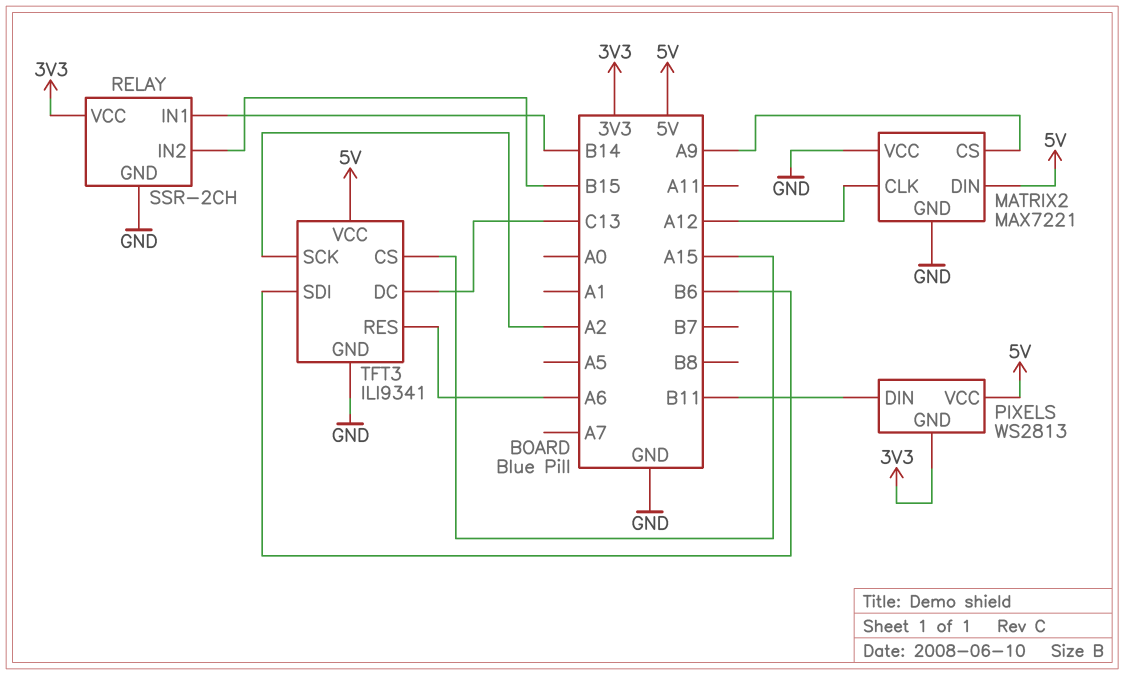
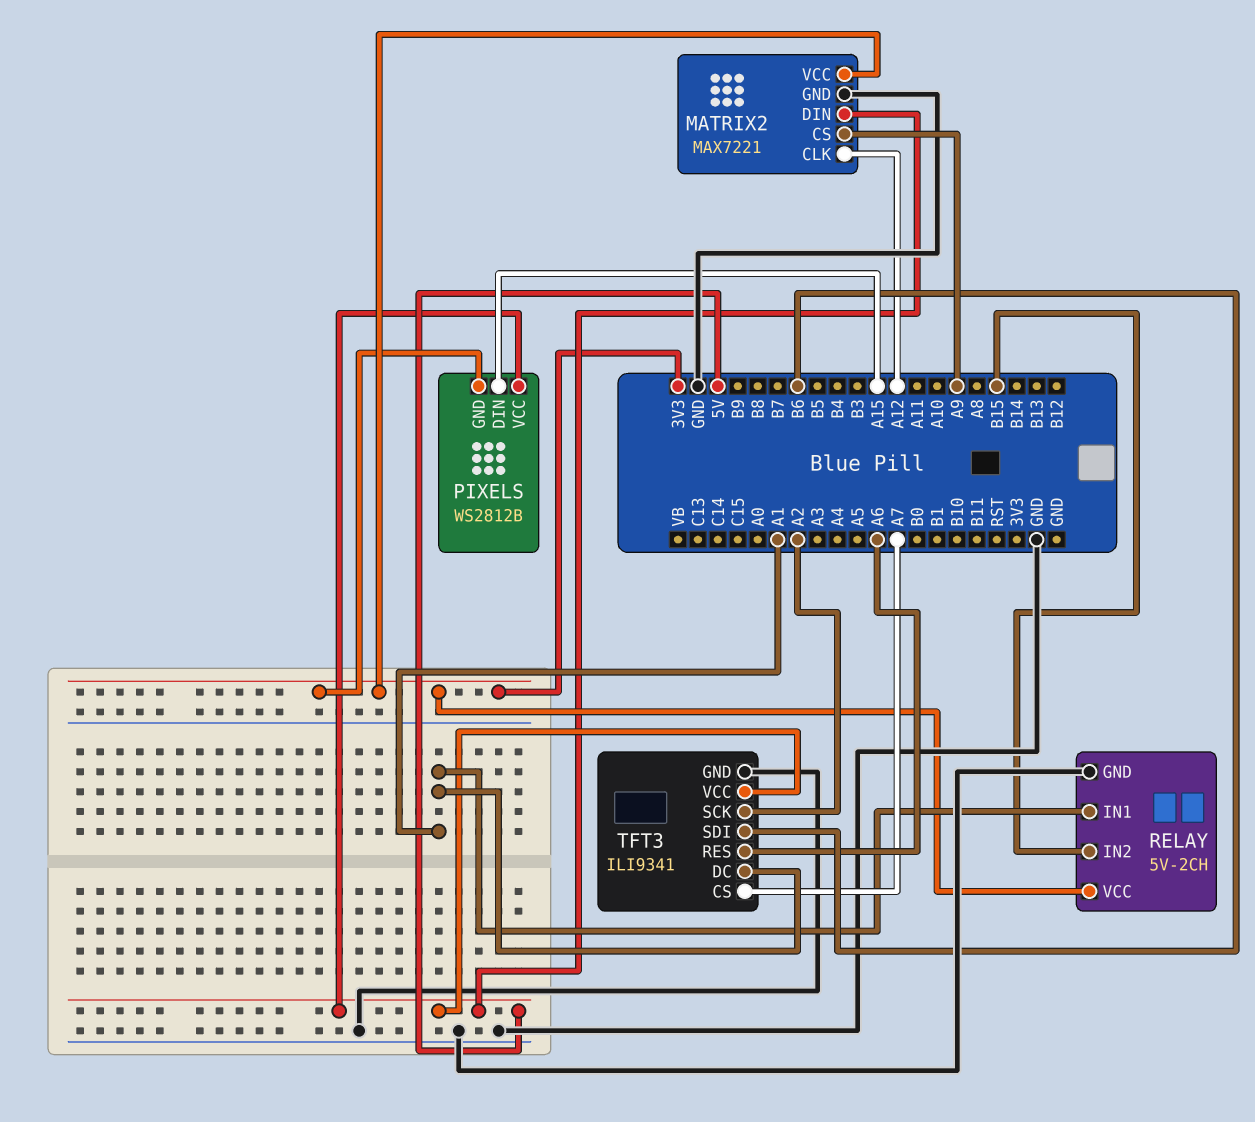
MATRIX2 pin VCC: GND -> 3V3
PIXELS: WS2813 -> WS2812B
PIXELS pin DIN: B11 -> A15
RELAY: SSR-2CH -> 5V-2CH
RELAY pin IN1: B14 -> A1
TFT3 pin CS: A15 -> A7
TFT3 pin DC: C13 -> A1

